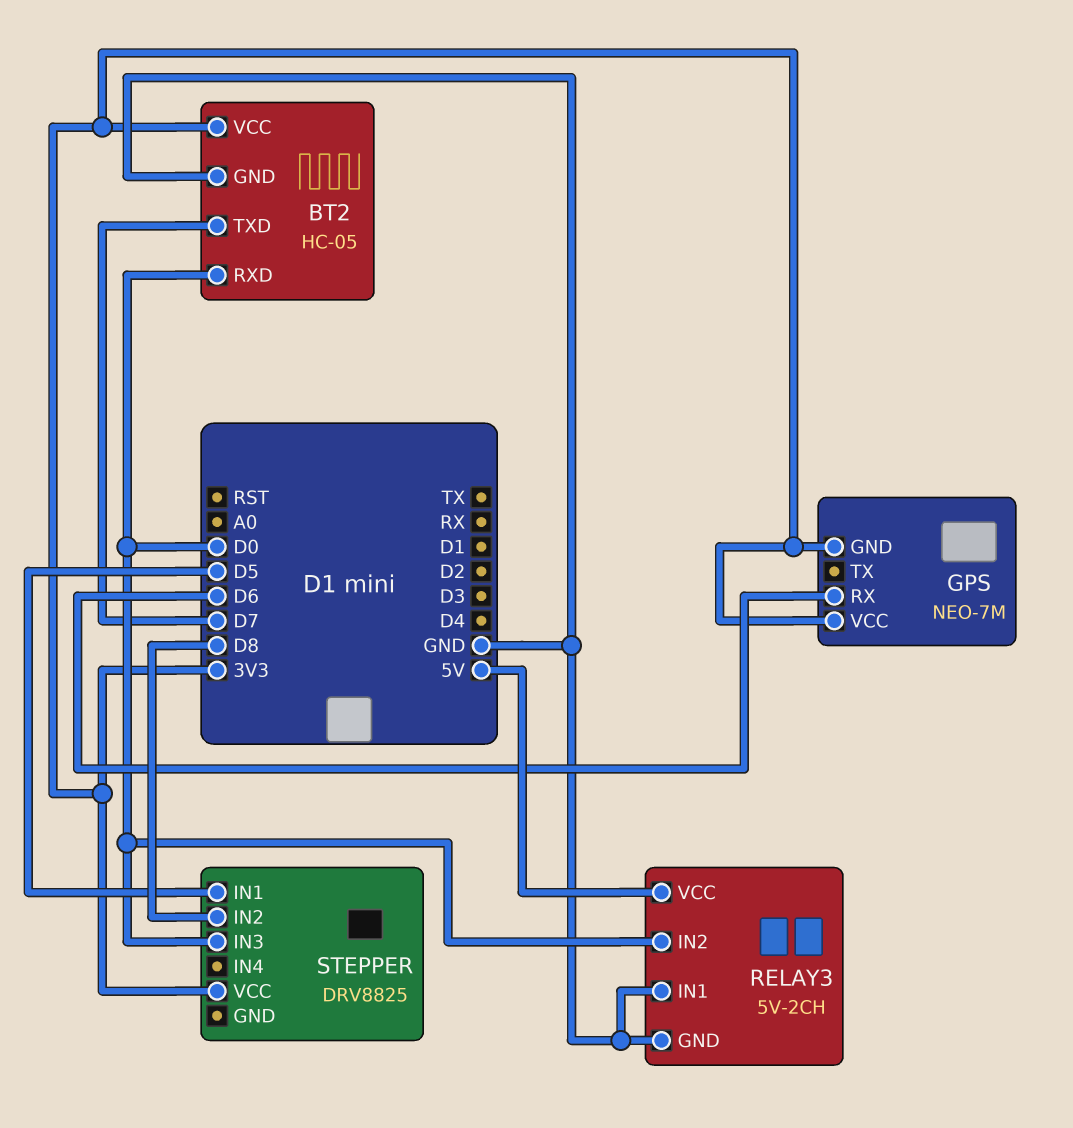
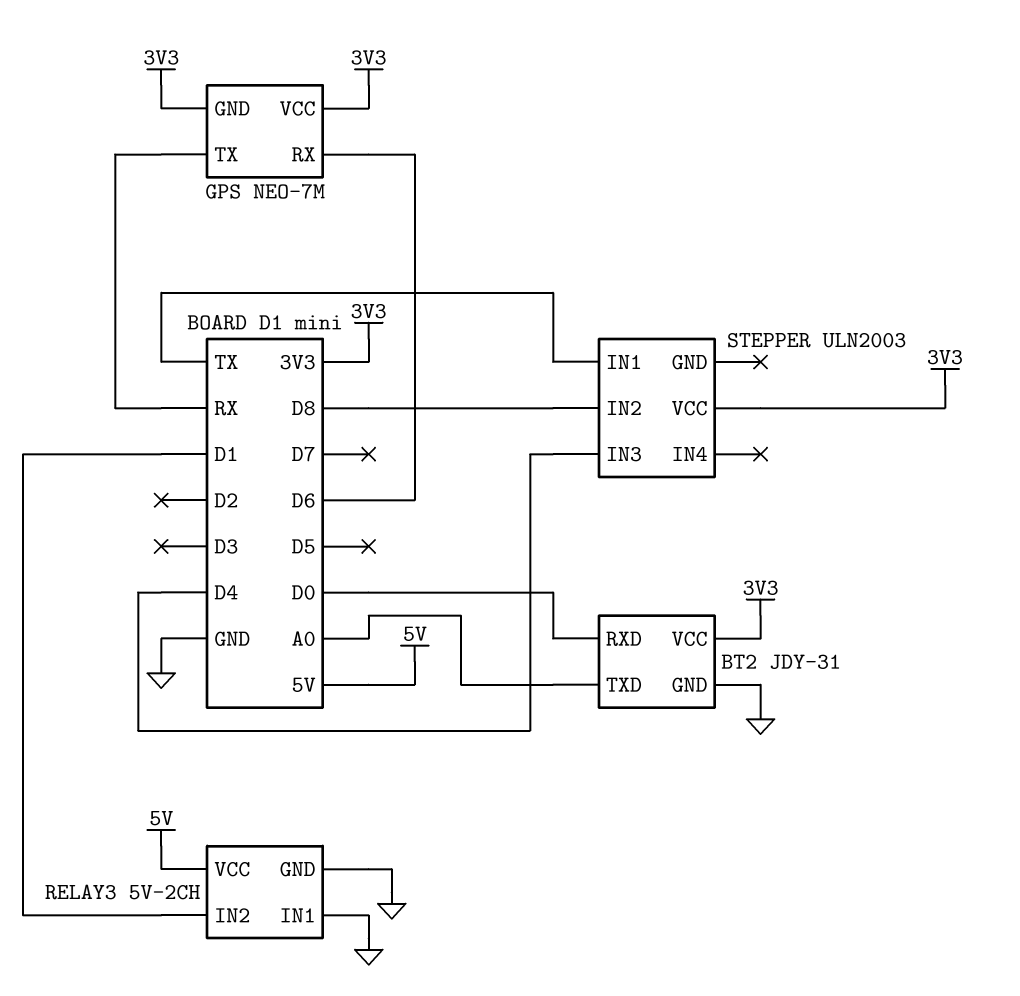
BT2: HC-05 -> JDY-31
BT2 pin TXD: D7 -> A0
GPS pin TX: none -> RX
RELAY3 pin IN2: D0 -> D1
STEPPER: DRV8825 -> ULN2003
STEPPER pin IN1: D5 -> TX
STEPPER pin IN3: D0 -> D4

